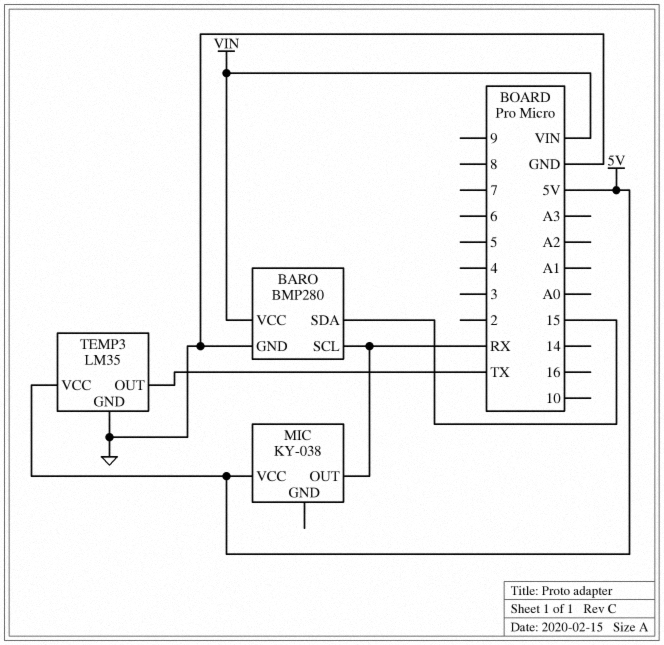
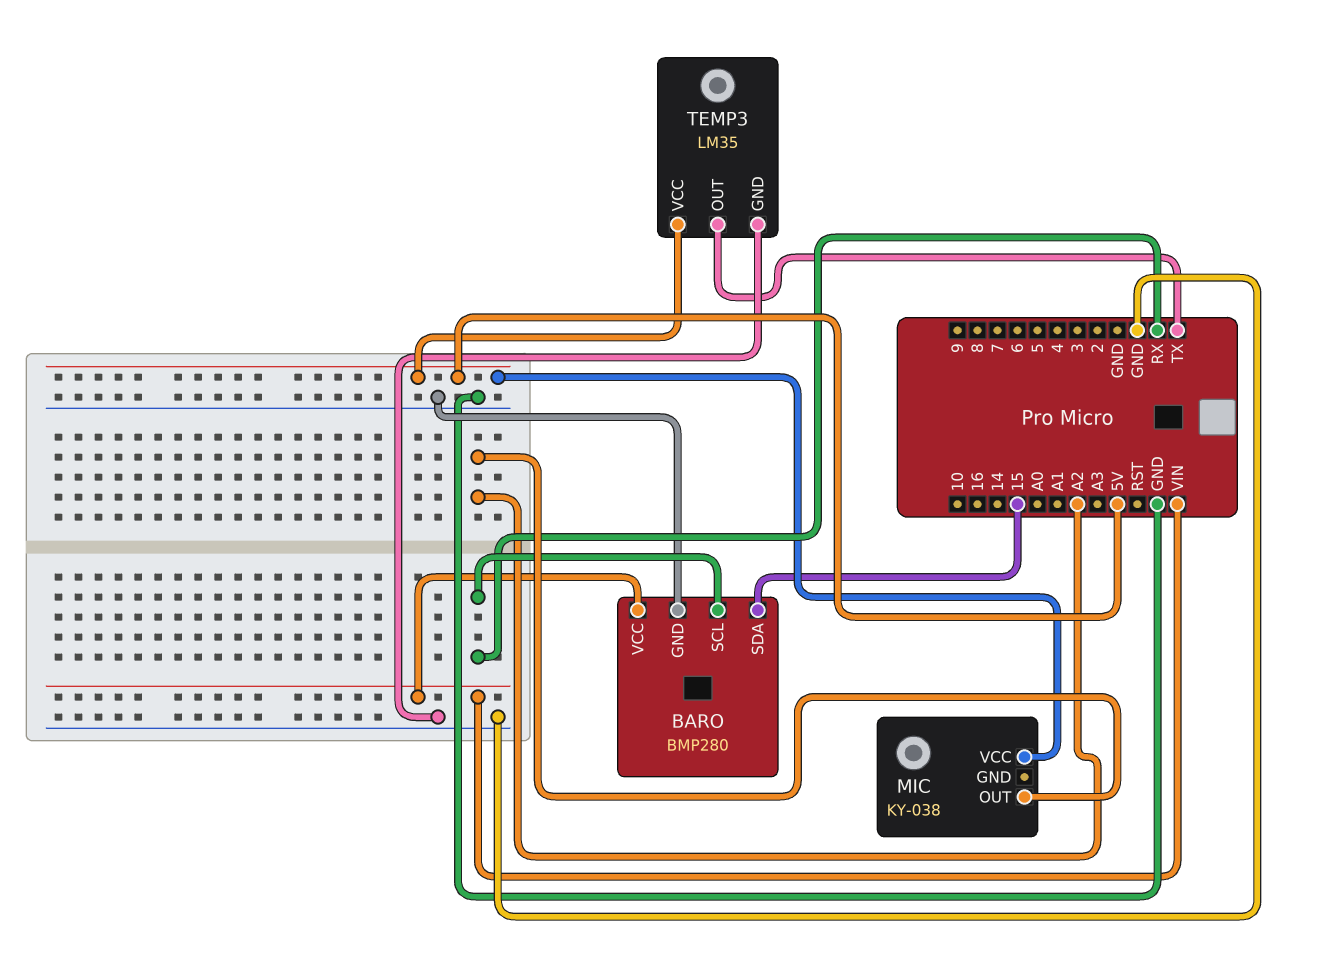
MIC pin OUT: RX -> A2

